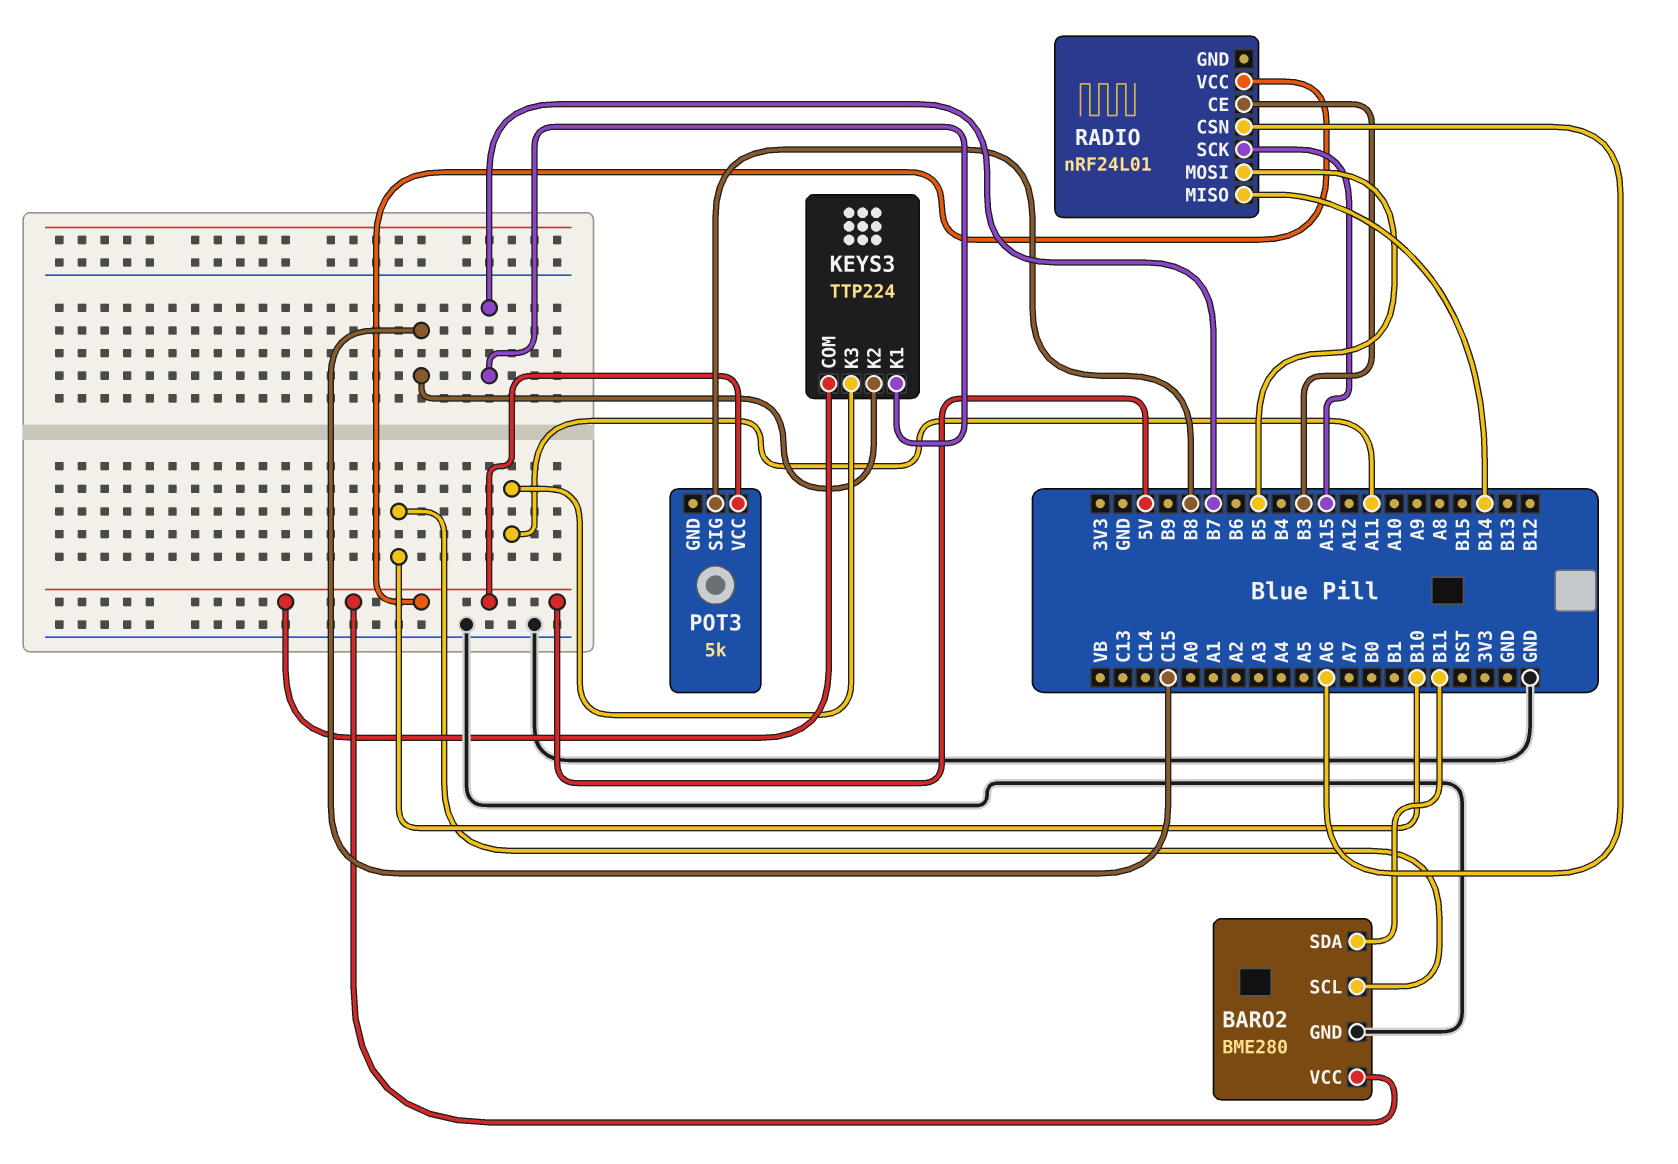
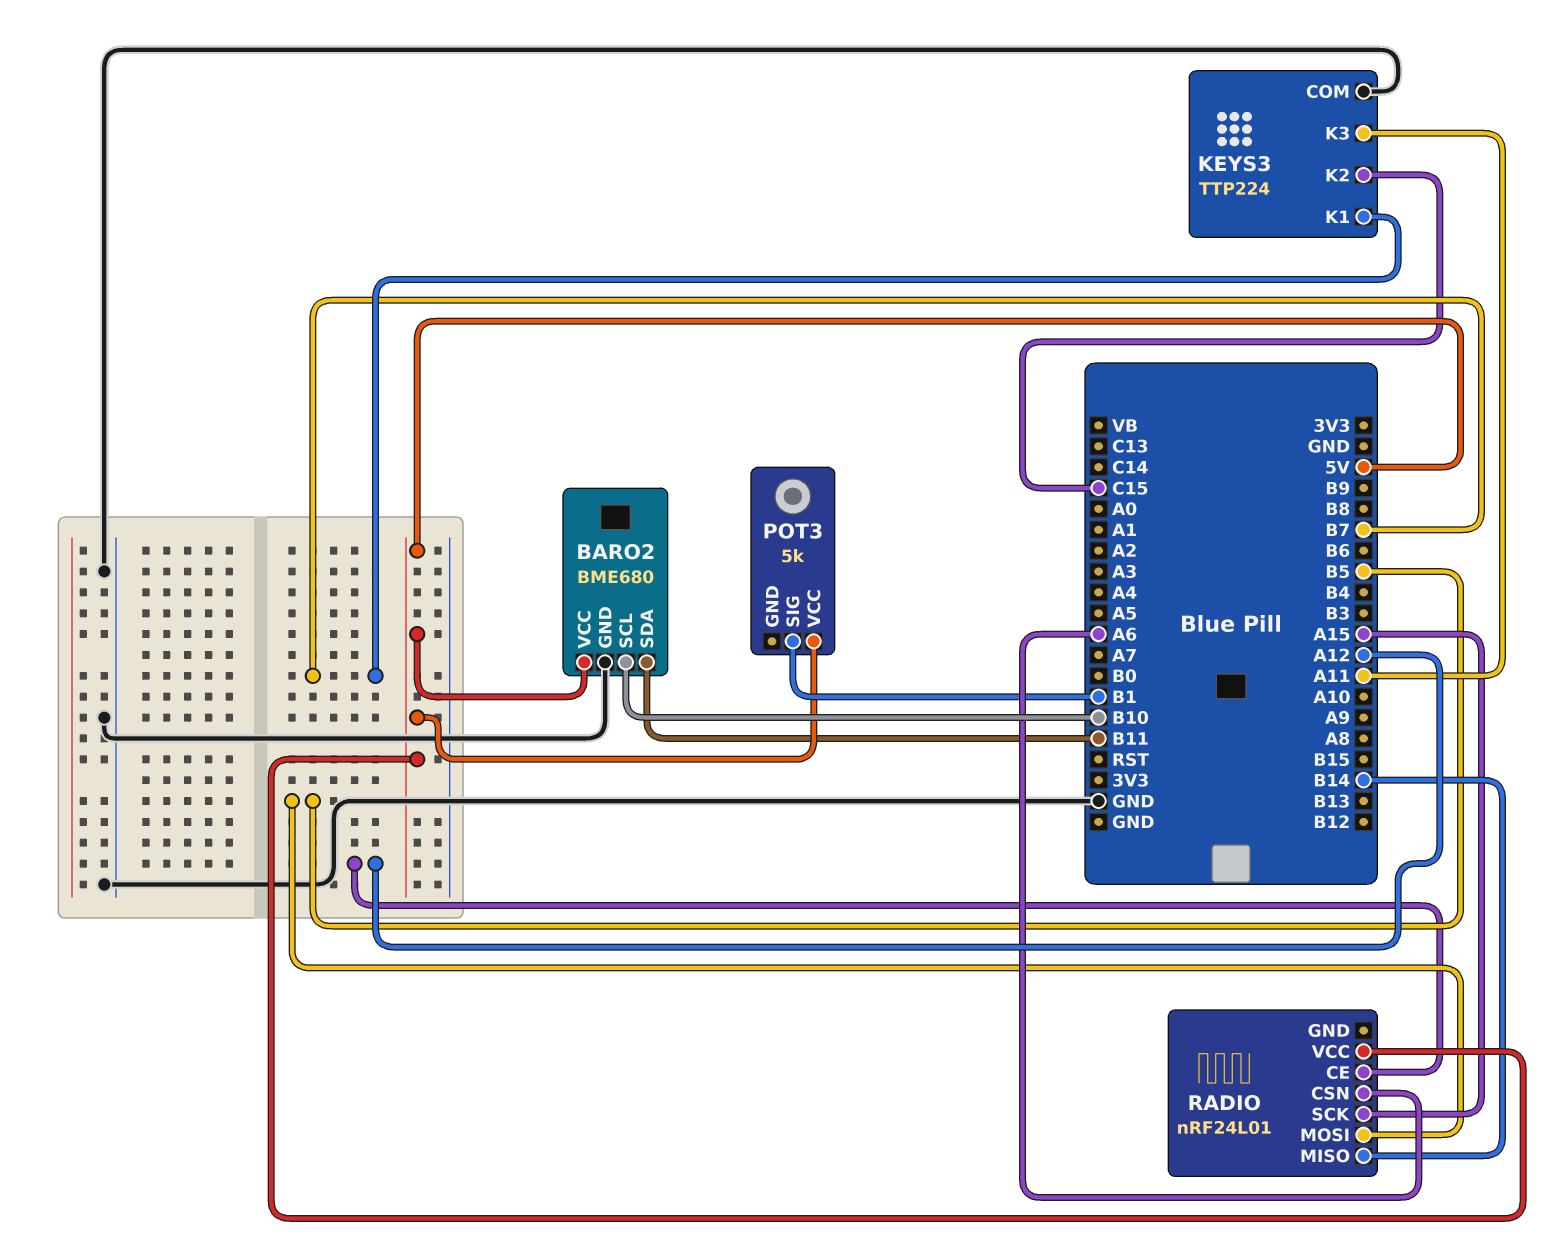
BARO2: BME280 -> BME680
KEYS3 pin COM: 5V -> GND
POT3 pin SIG: B8 -> B1
RADIO pin CE: B3 -> A12

